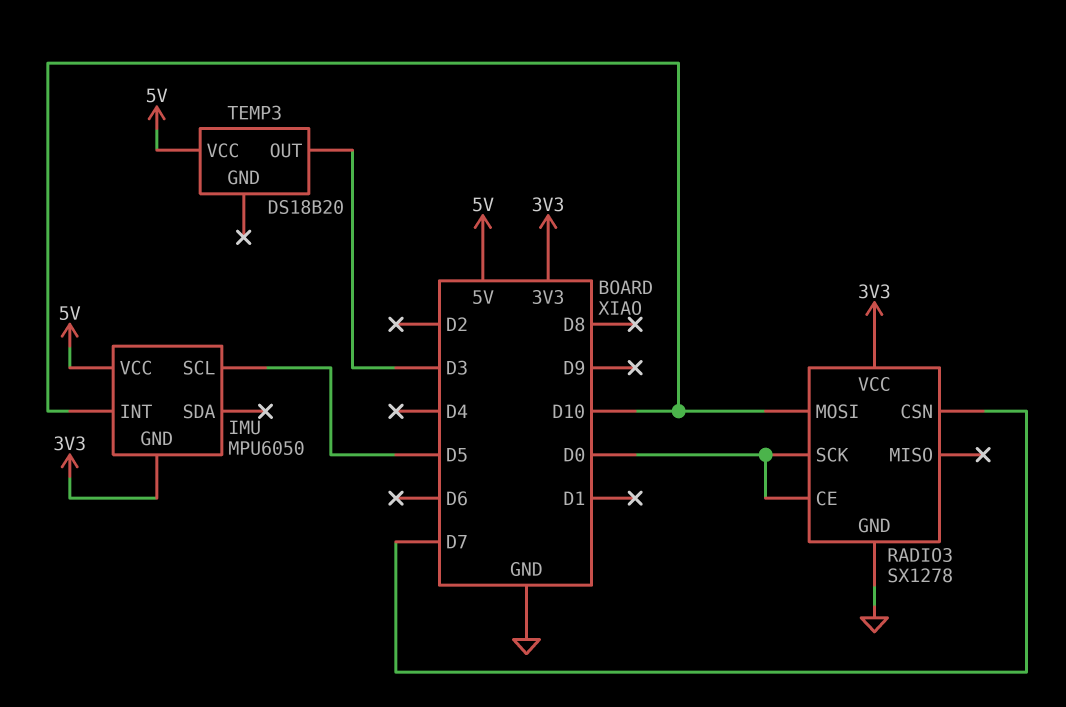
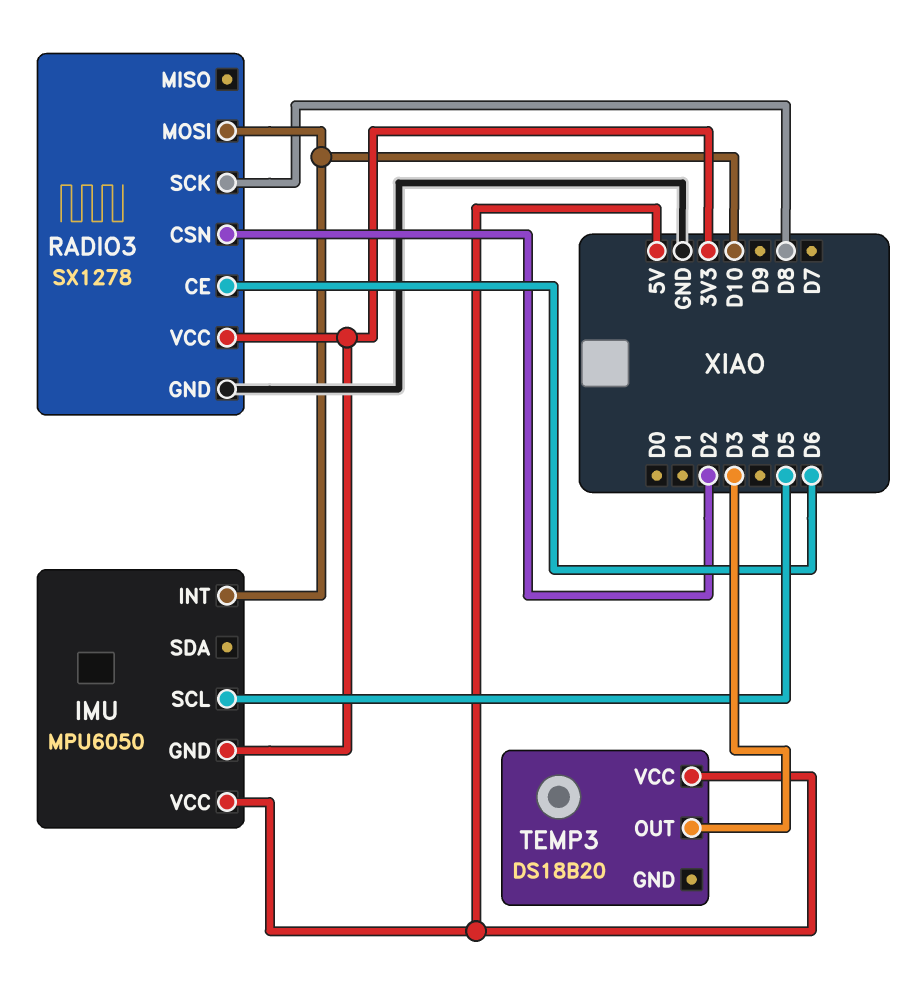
RADIO3 pin CE: D0 -> D6
RADIO3 pin CSN: D7 -> D2
RADIO3 pin SCK: D0 -> D8

